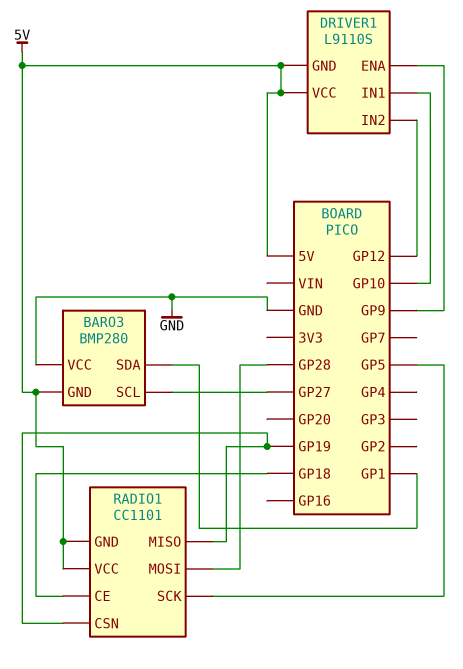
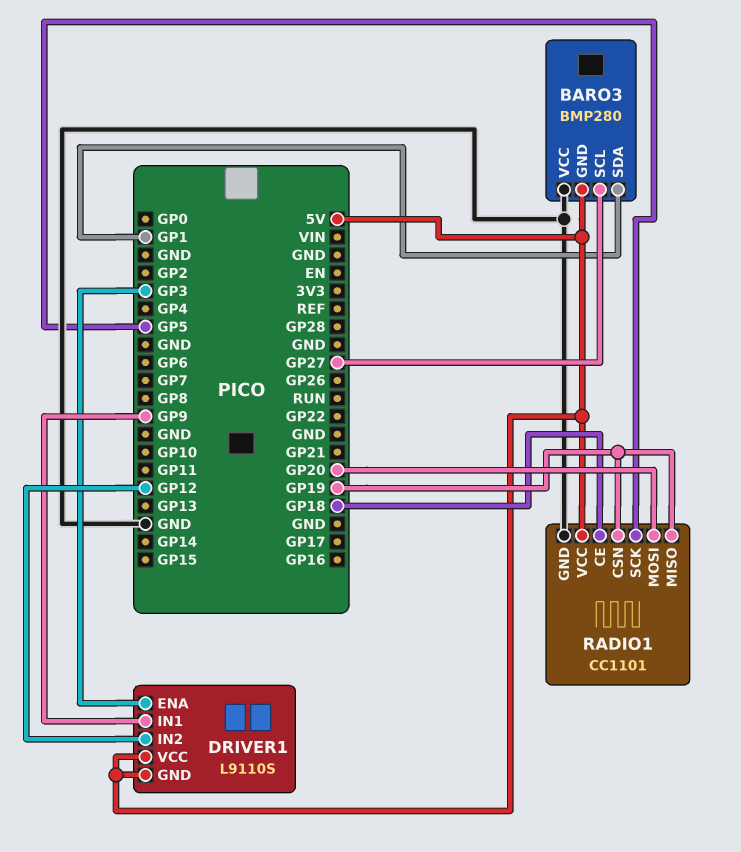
DRIVER1 pin ENA: GP9 -> GP3
DRIVER1 pin IN1: GP10 -> GP9
RADIO1 pin GND: 5V -> GND
RADIO1 pin MOSI: GP28 -> GP20

